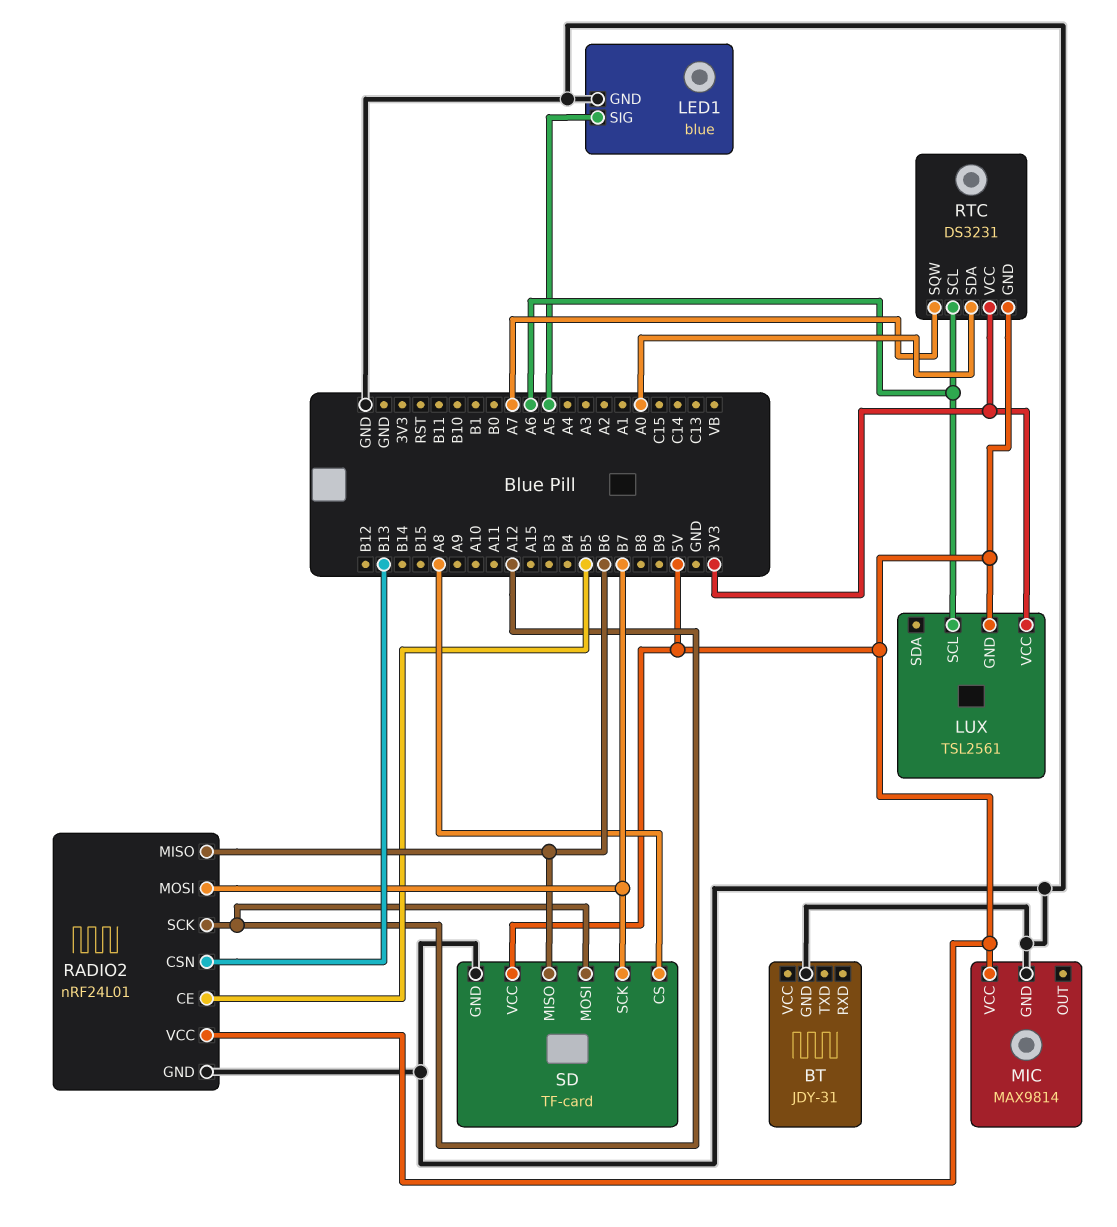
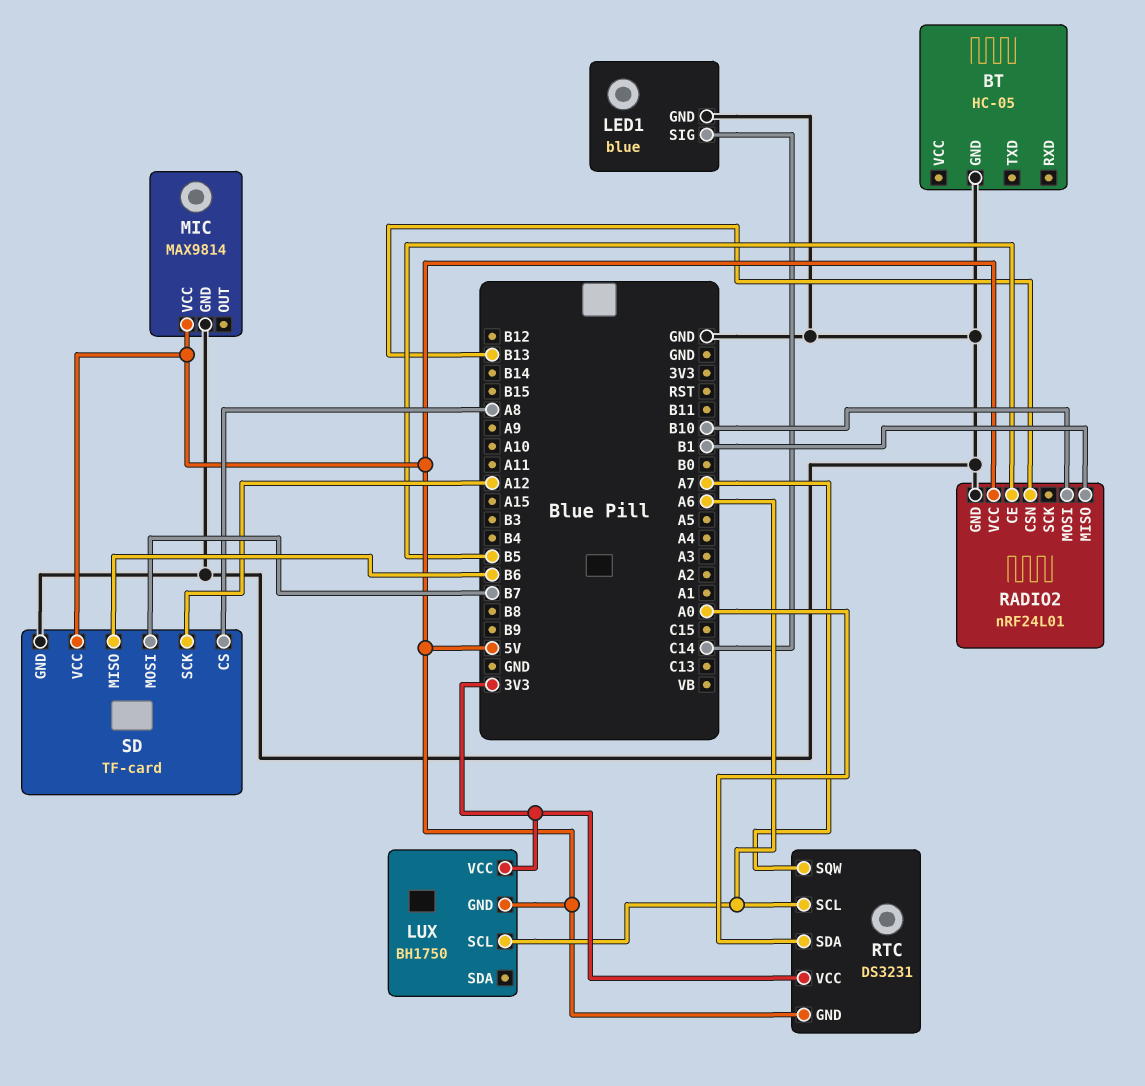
BT: JDY-31 -> HC-05
LED1 pin SIG: A5 -> C14
LUX: TSL2561 -> BH1750
RADIO2 pin MISO: B6 -> B1
RADIO2 pin MOSI: B7 -> B10
RADIO2 pin SCK: A12 -> none
SD pin MOSI: A12 -> B7
SD pin SCK: B7 -> A12

